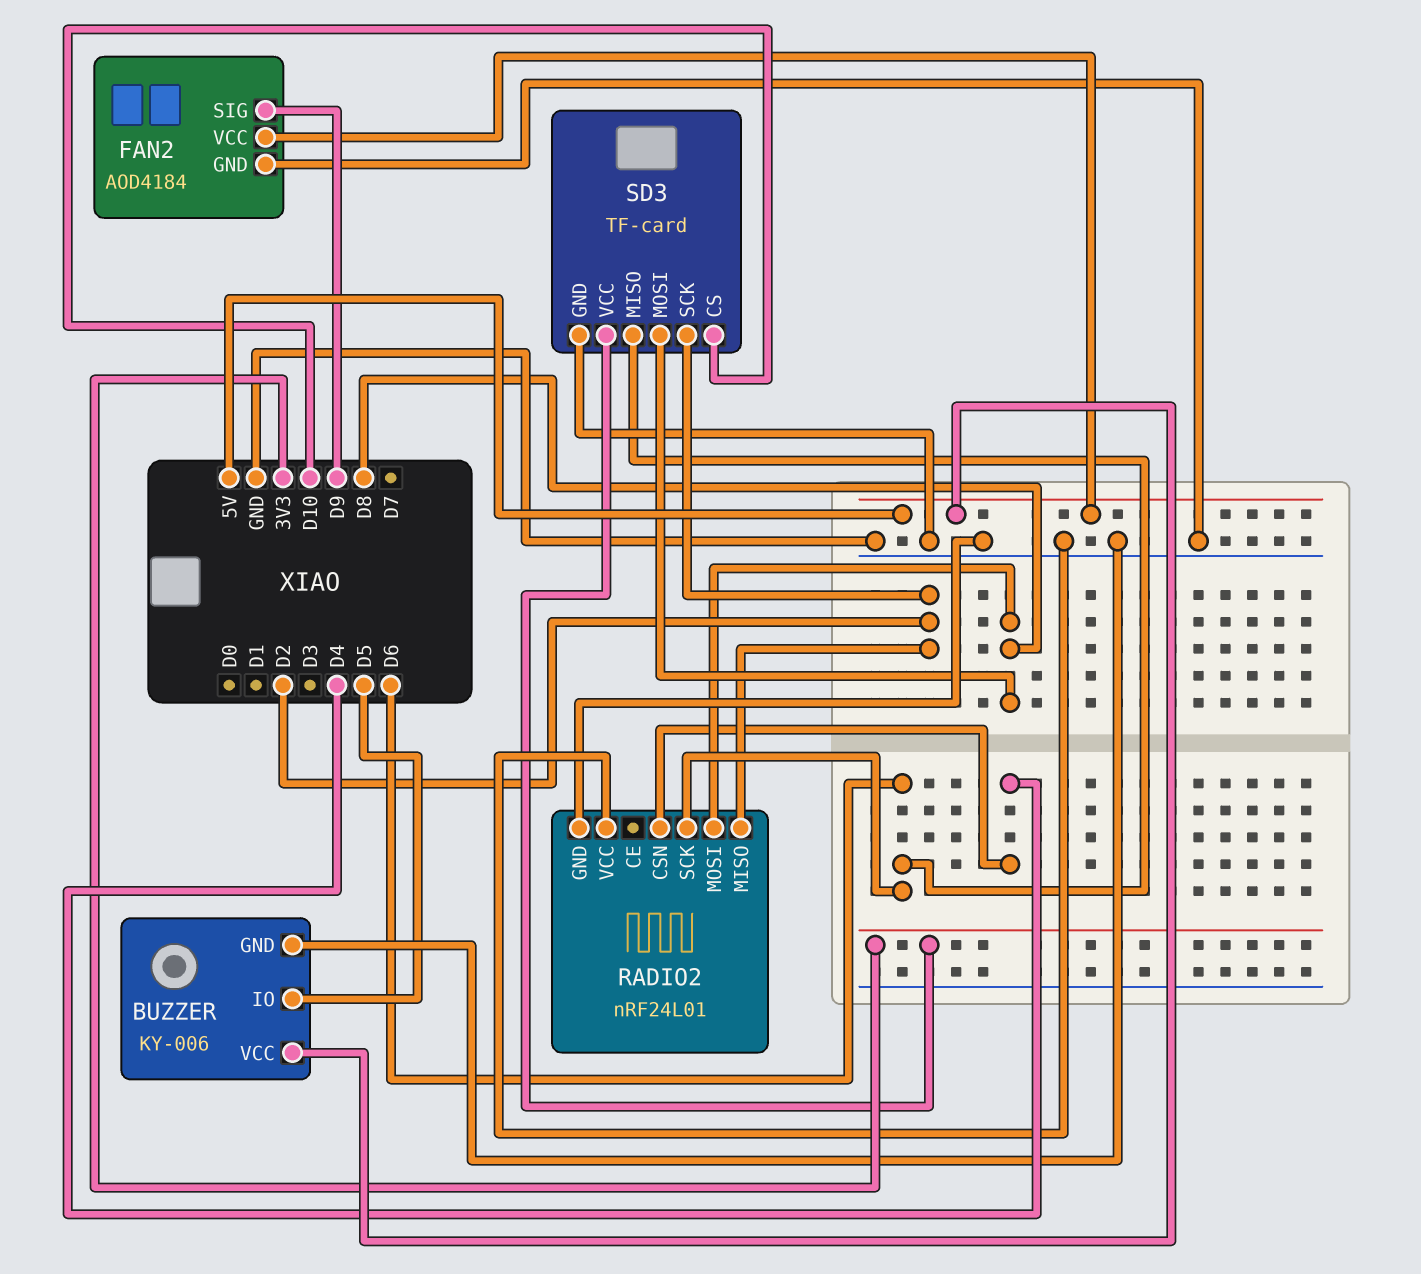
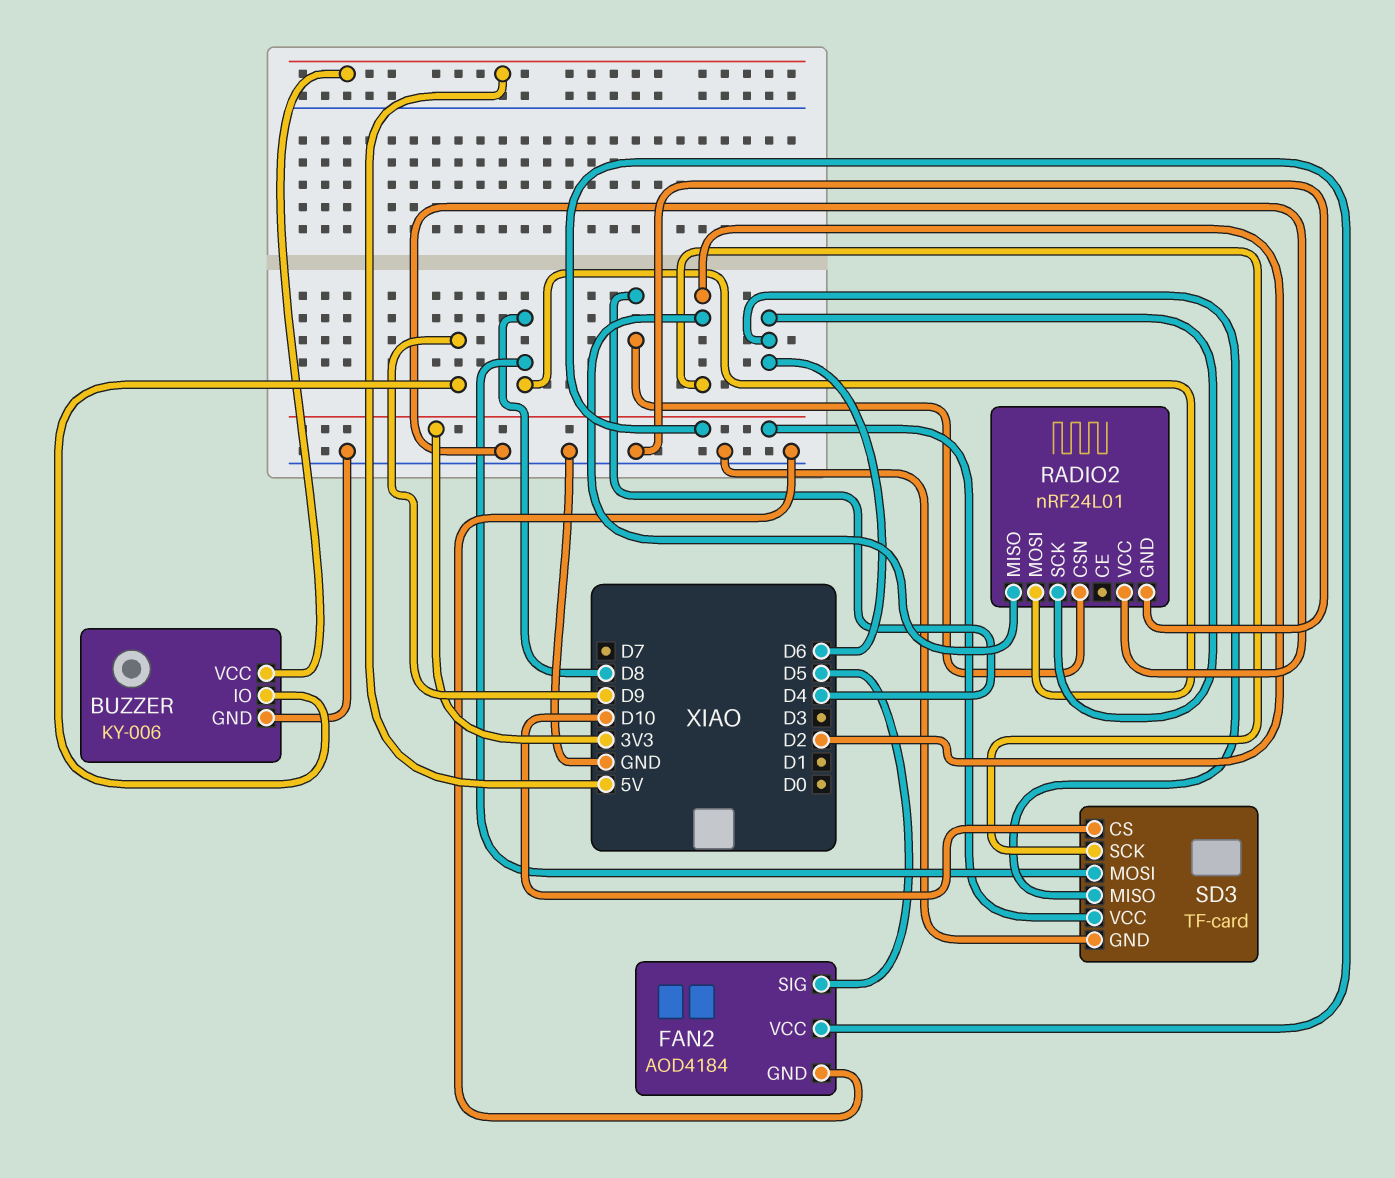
BUZZER pin IO: D5 -> D9
FAN2 pin SIG: D9 -> D5
FAN2 pin VCC: 5V -> 3V3

